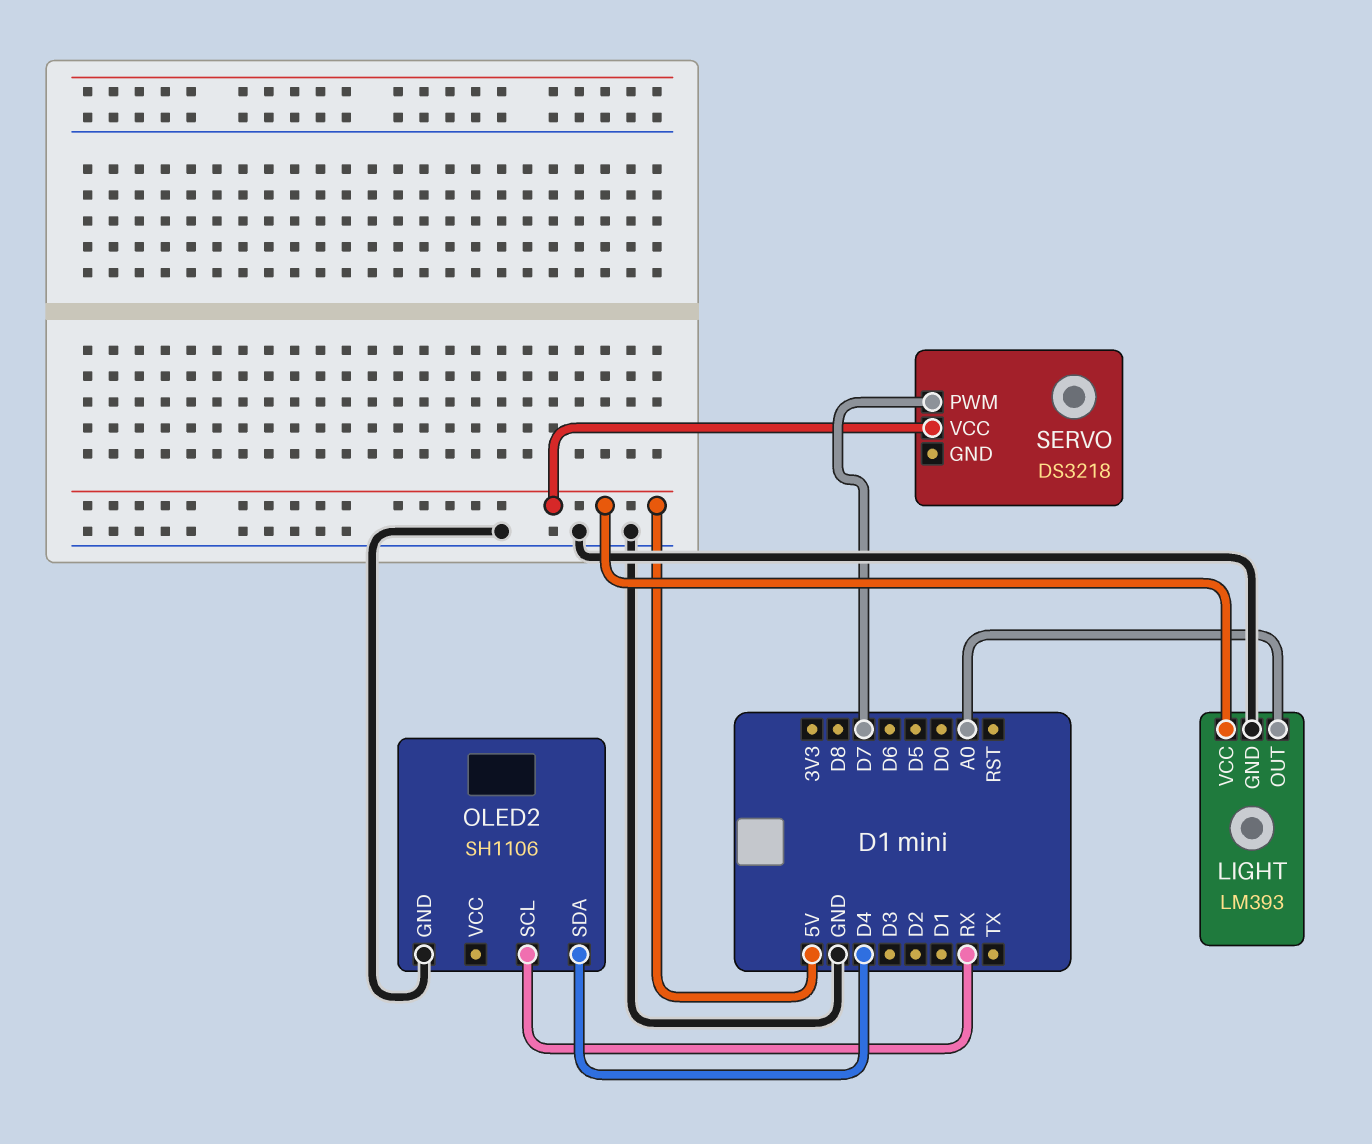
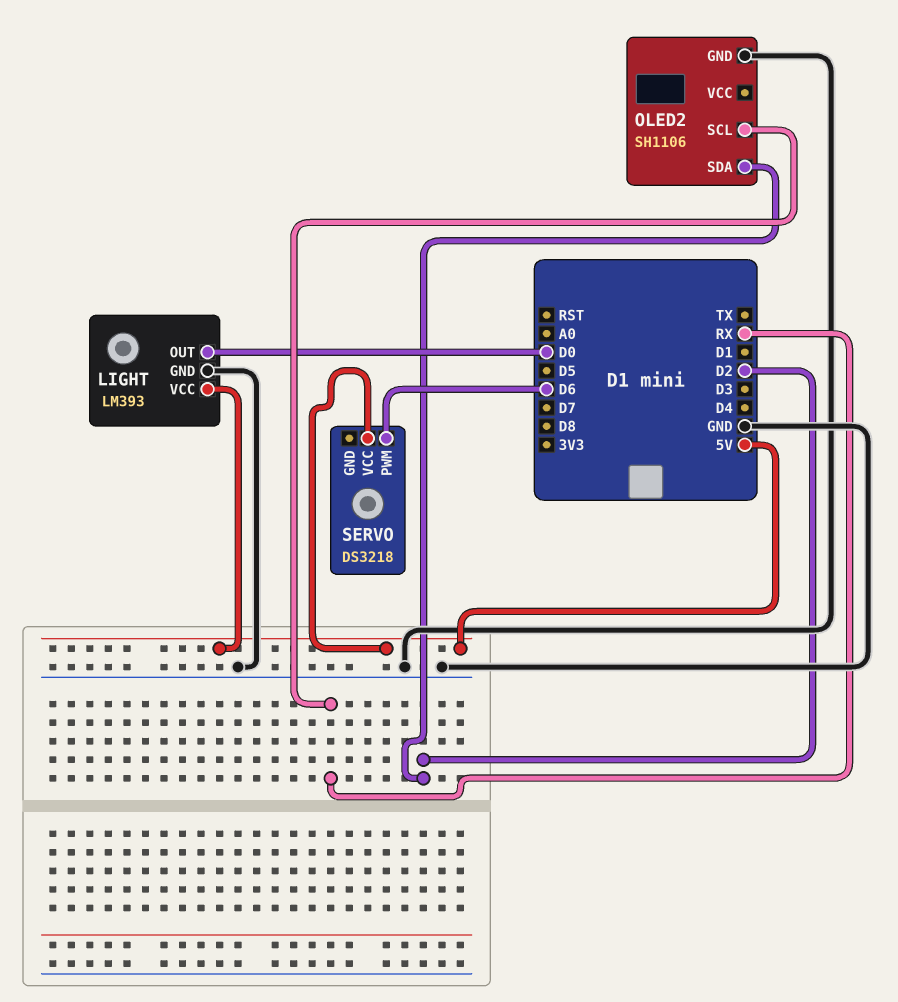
LIGHT pin OUT: A0 -> D0
OLED2 pin SDA: D4 -> D2
SERVO pin PWM: D7 -> D6

